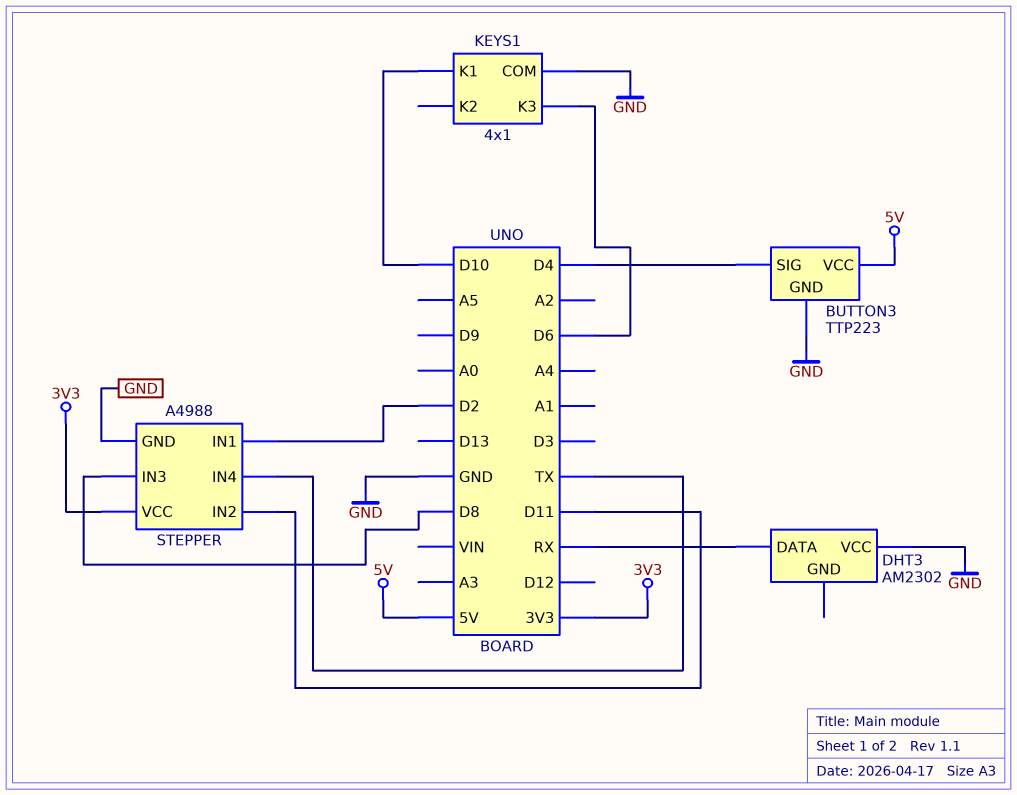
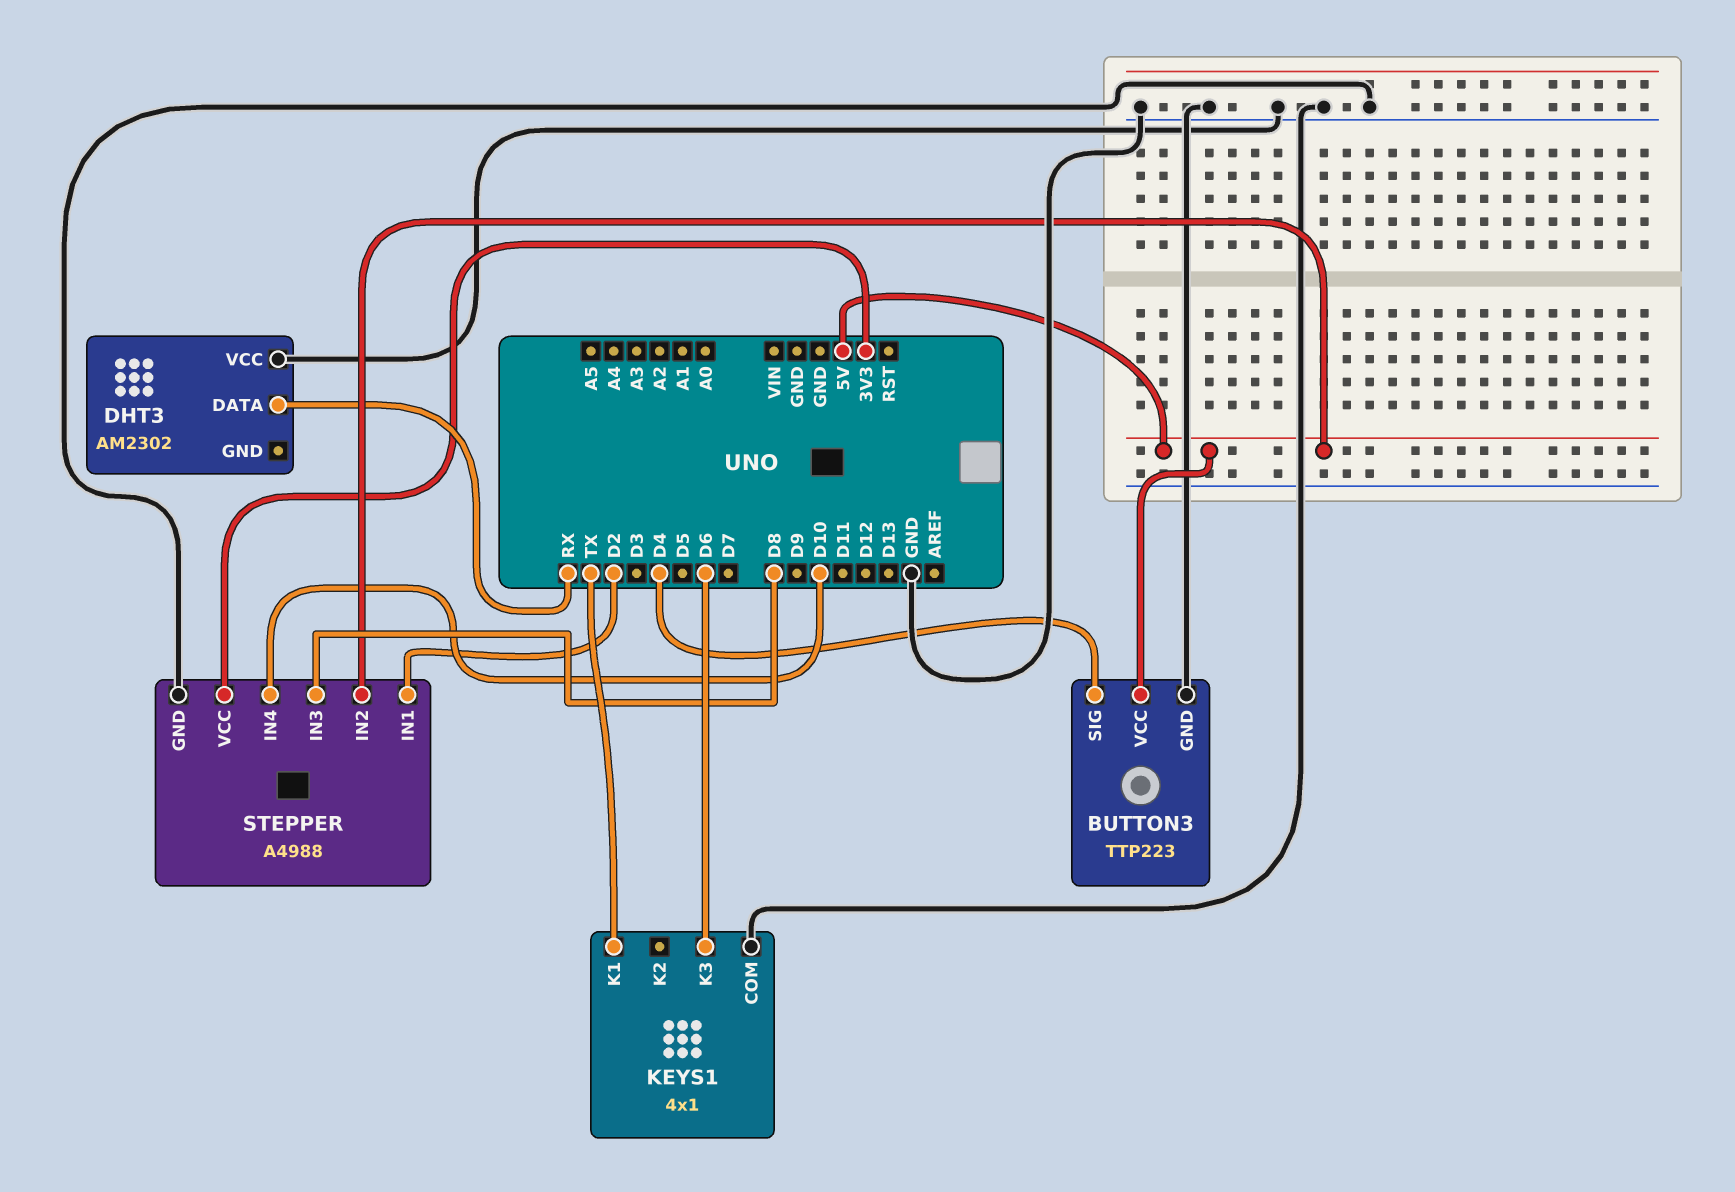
KEYS1 pin K1: D10 -> TX
STEPPER pin IN2: D11 -> 5V
STEPPER pin IN4: TX -> D10

